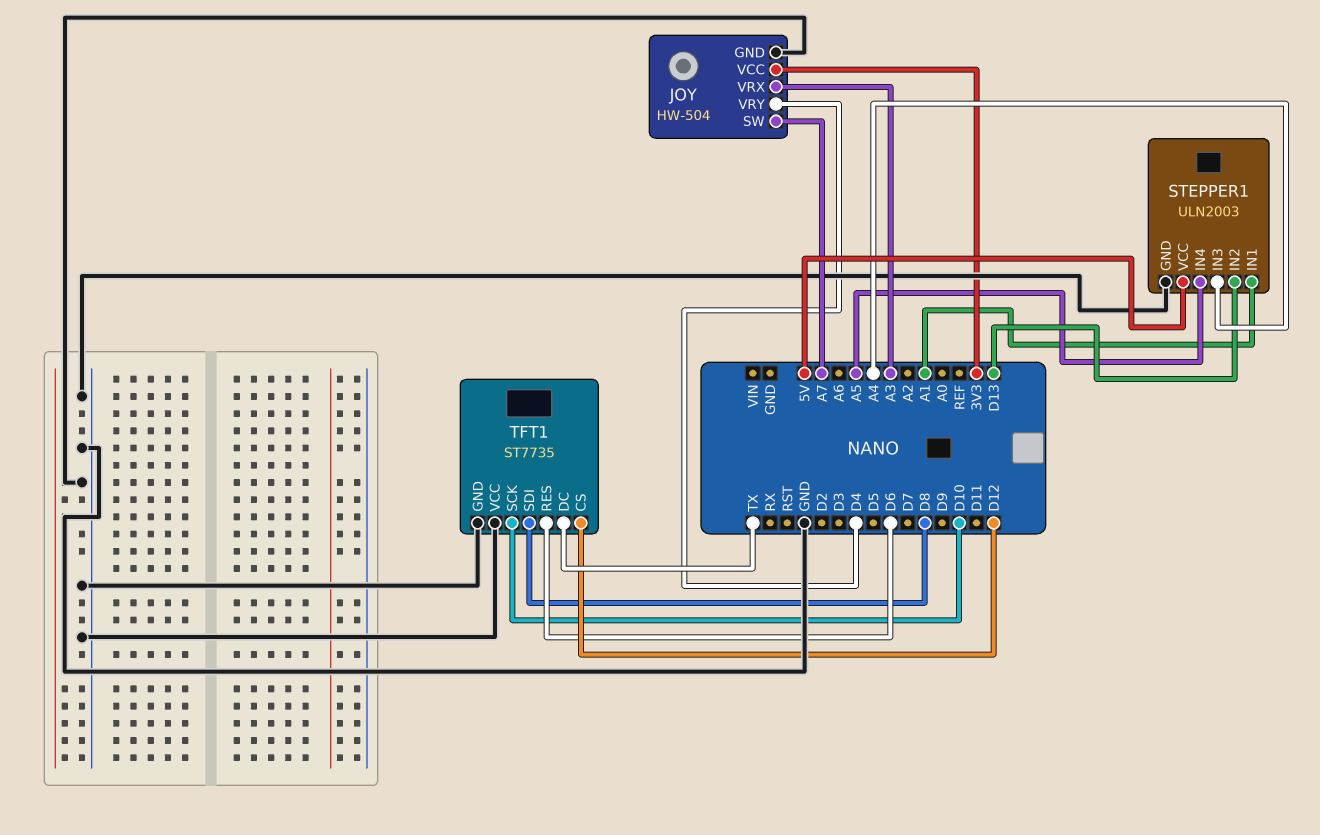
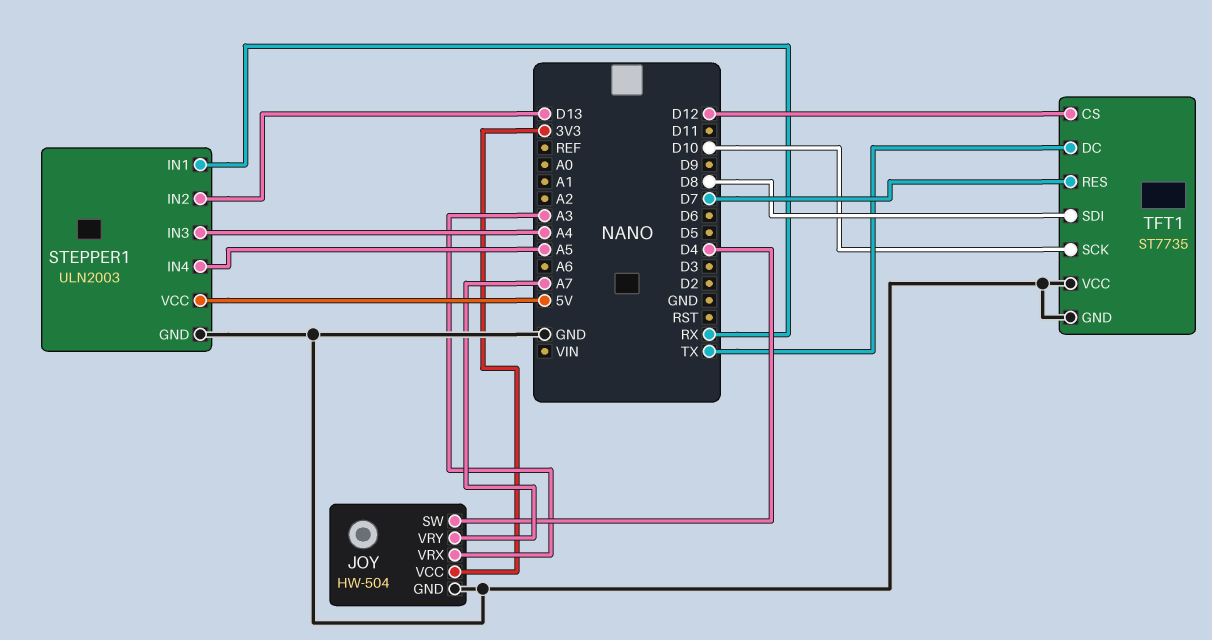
JOY pin SW: A7 -> D4
JOY pin VRY: D4 -> A7
STEPPER1 pin IN1: A1 -> RX
TFT1 pin RES: D6 -> D7

